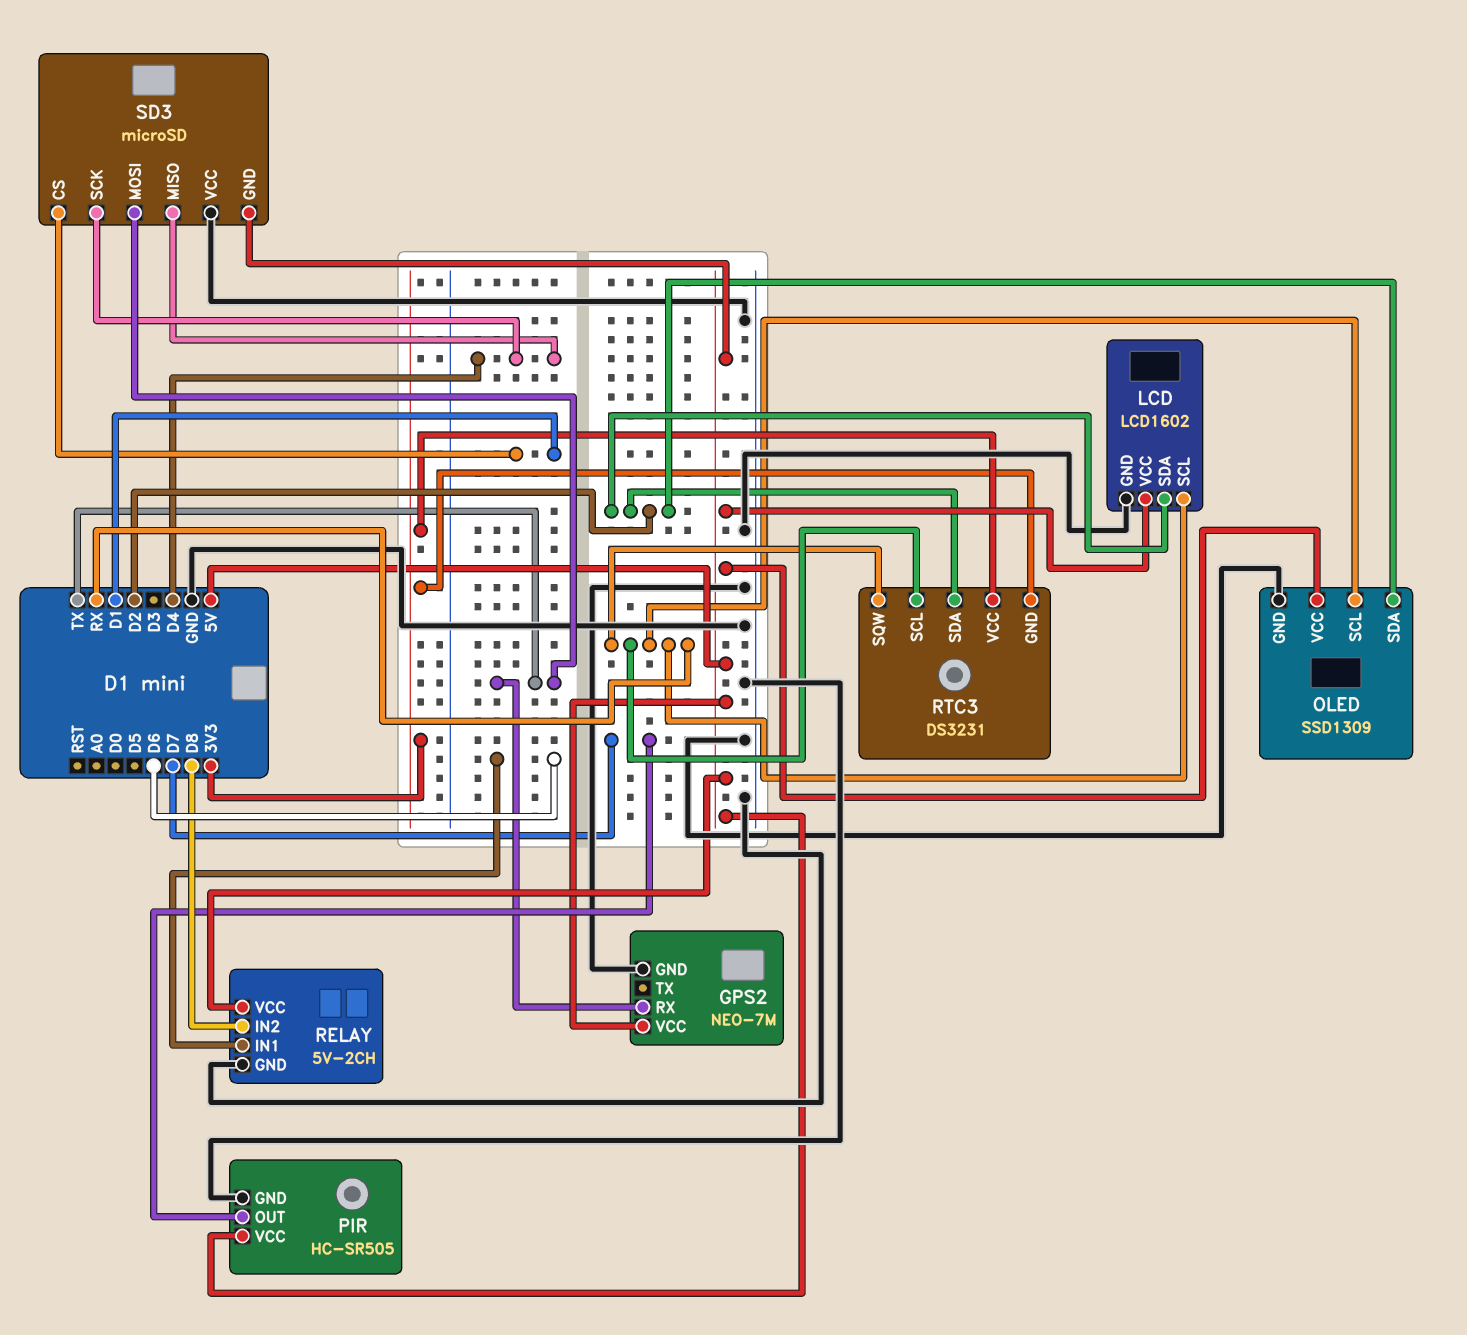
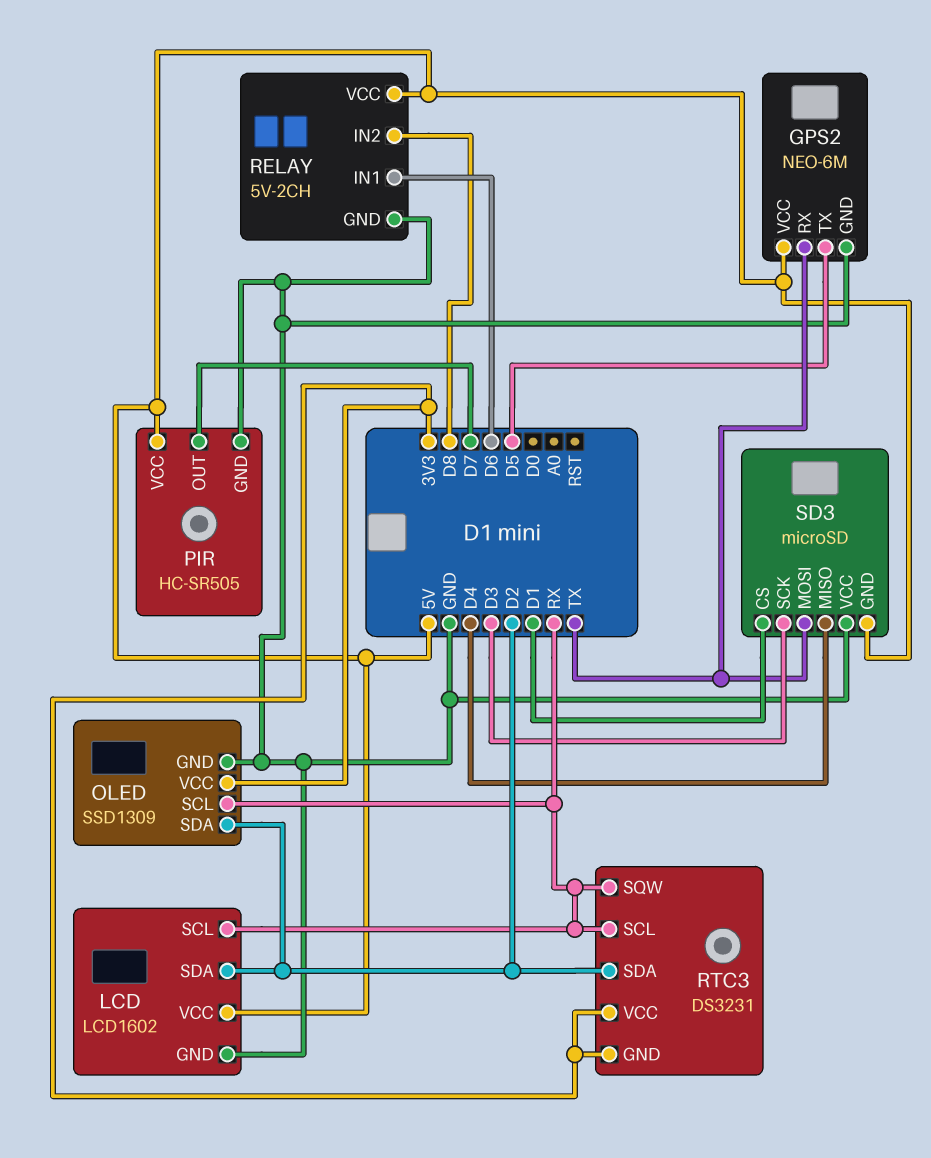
GPS2: NEO-7M -> NEO-6M
GPS2 pin TX: none -> D5
OLED pin VCC: 5V -> 3V3
SD3 pin SCK: D4 -> D3

